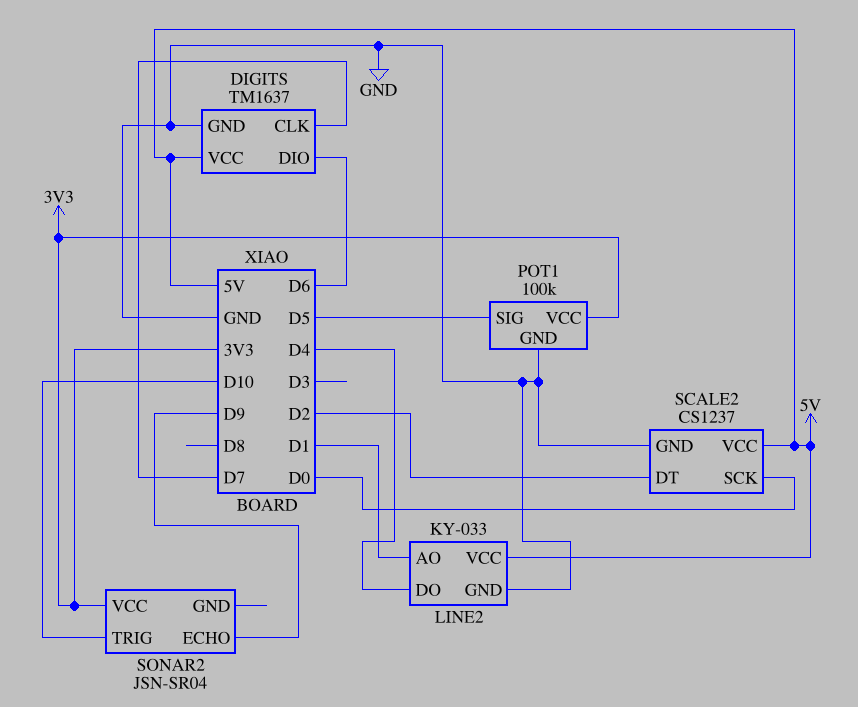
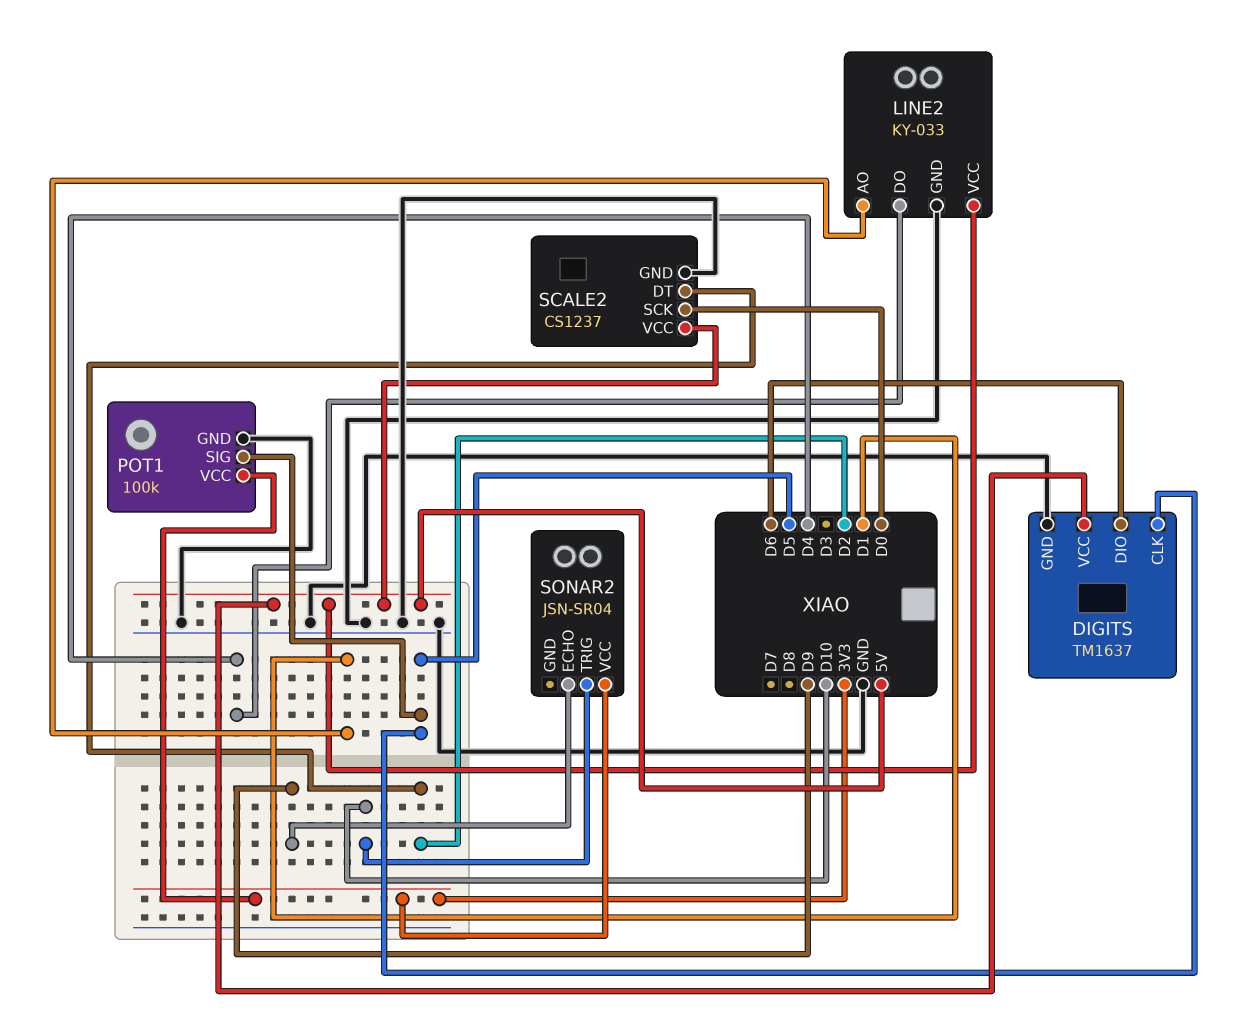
DIGITS pin CLK: D7 -> D5

